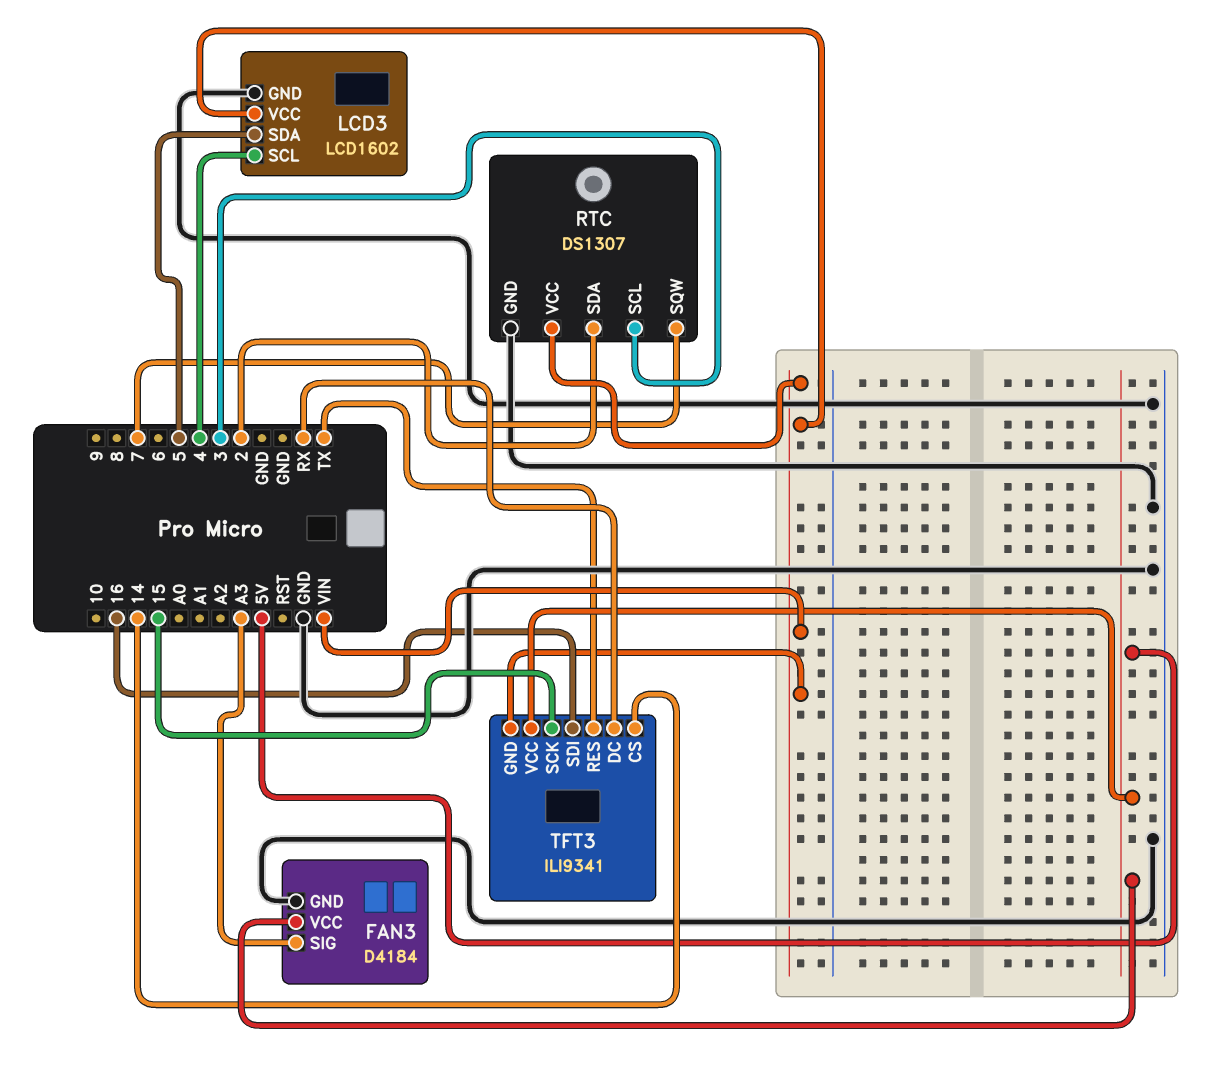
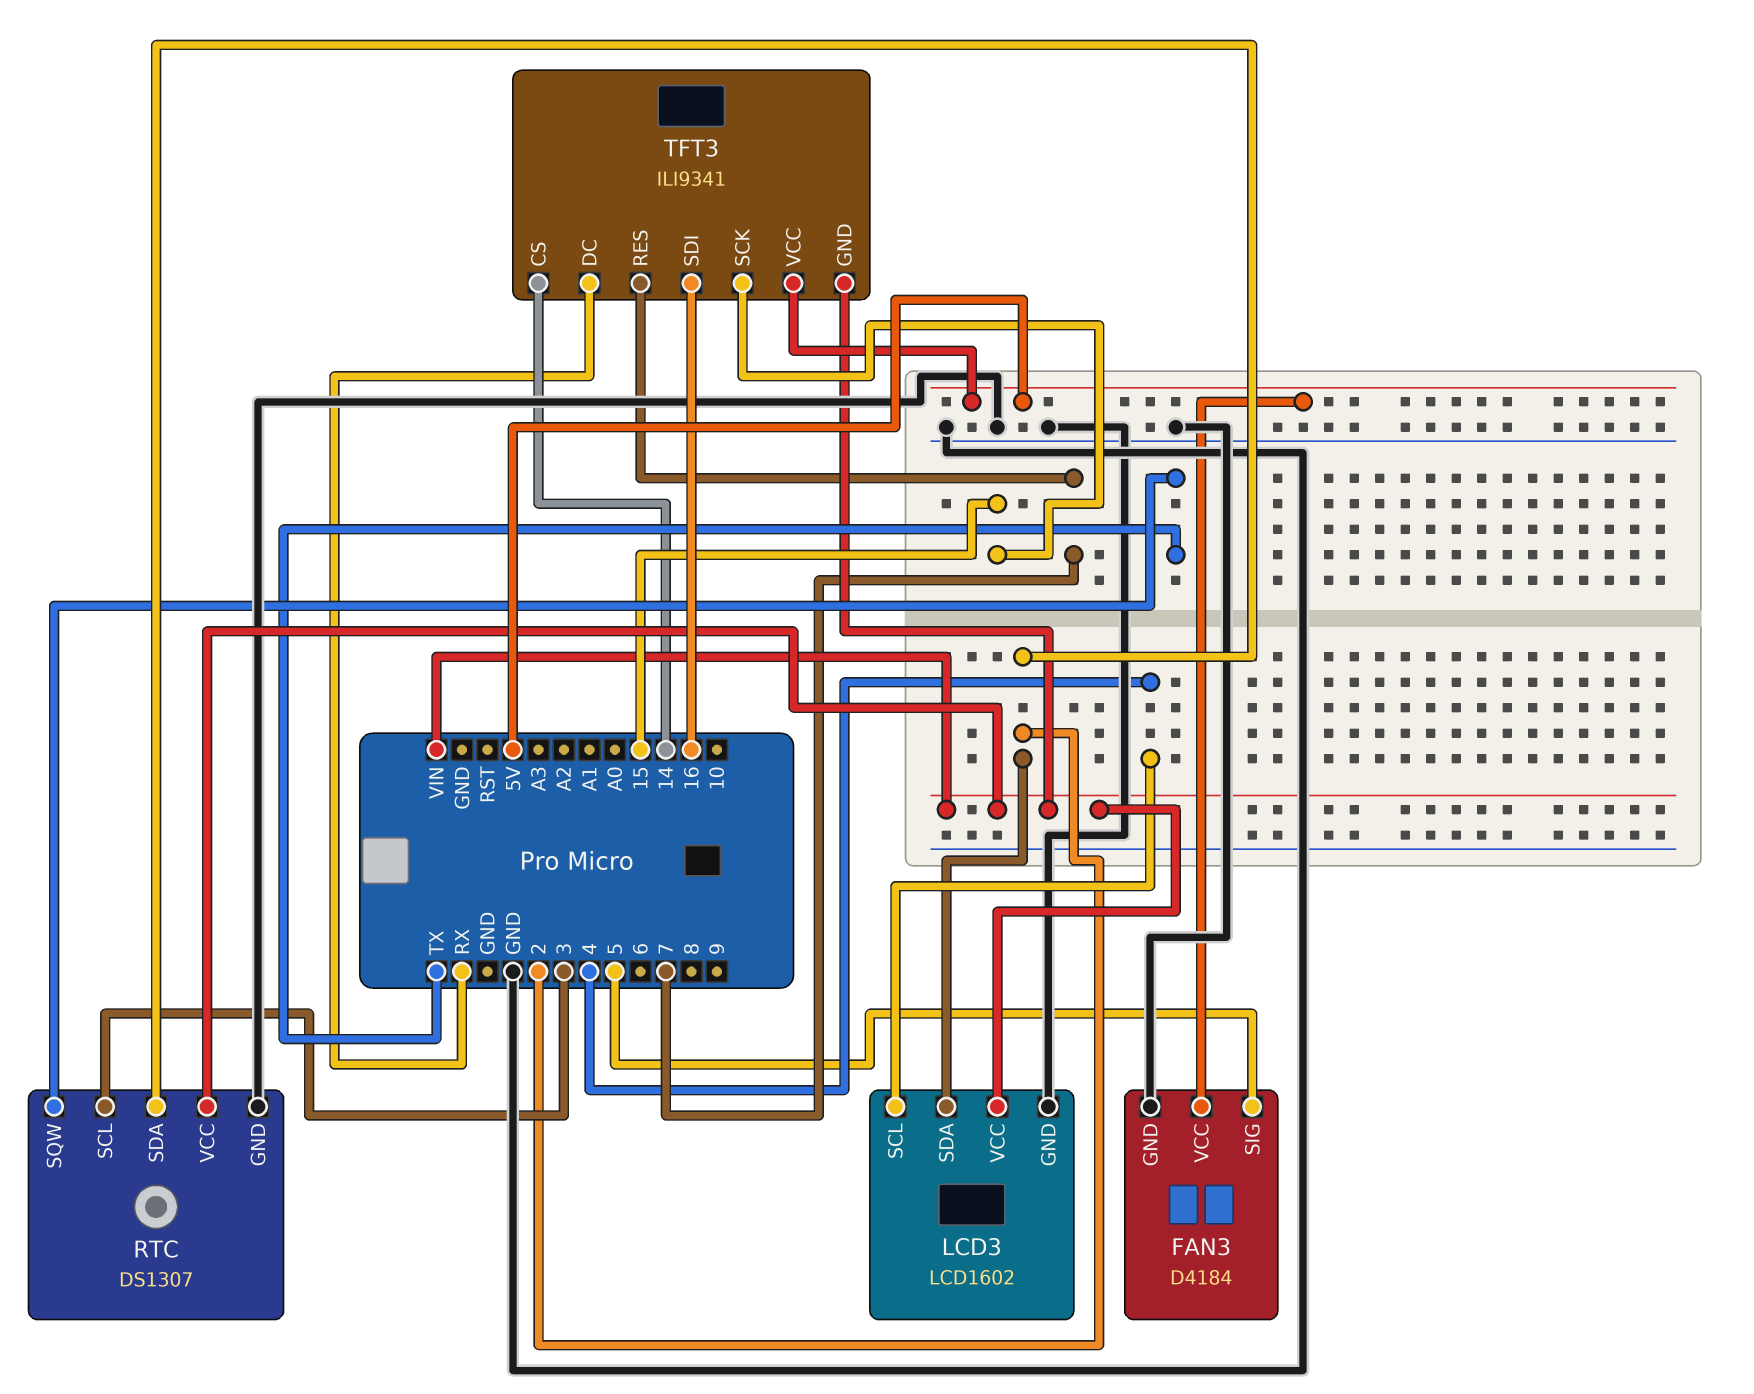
FAN3 pin SIG: A3 -> 5
LCD3 pin SDA: 5 -> 2
RTC pin SQW: 7 -> TX
TFT3 pin RES: TX -> 7

